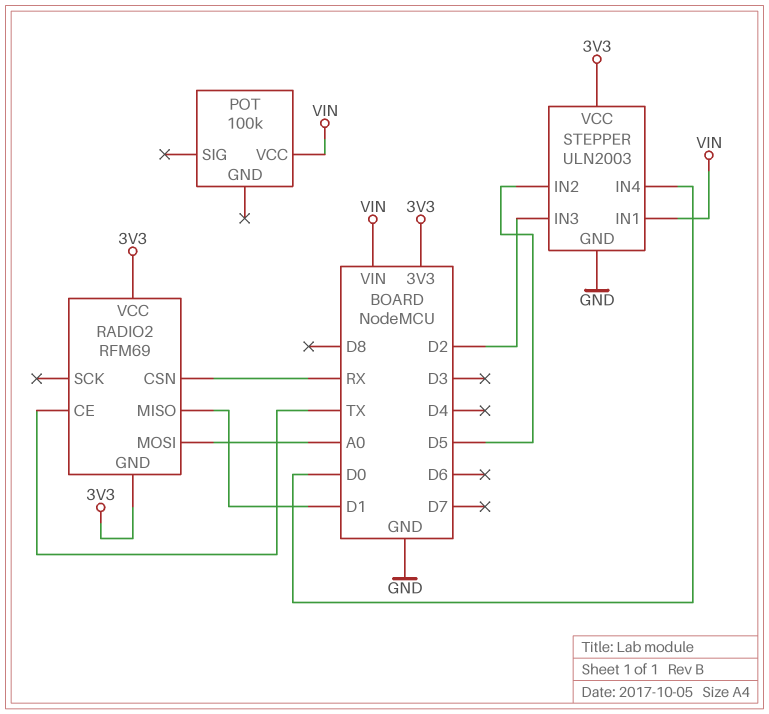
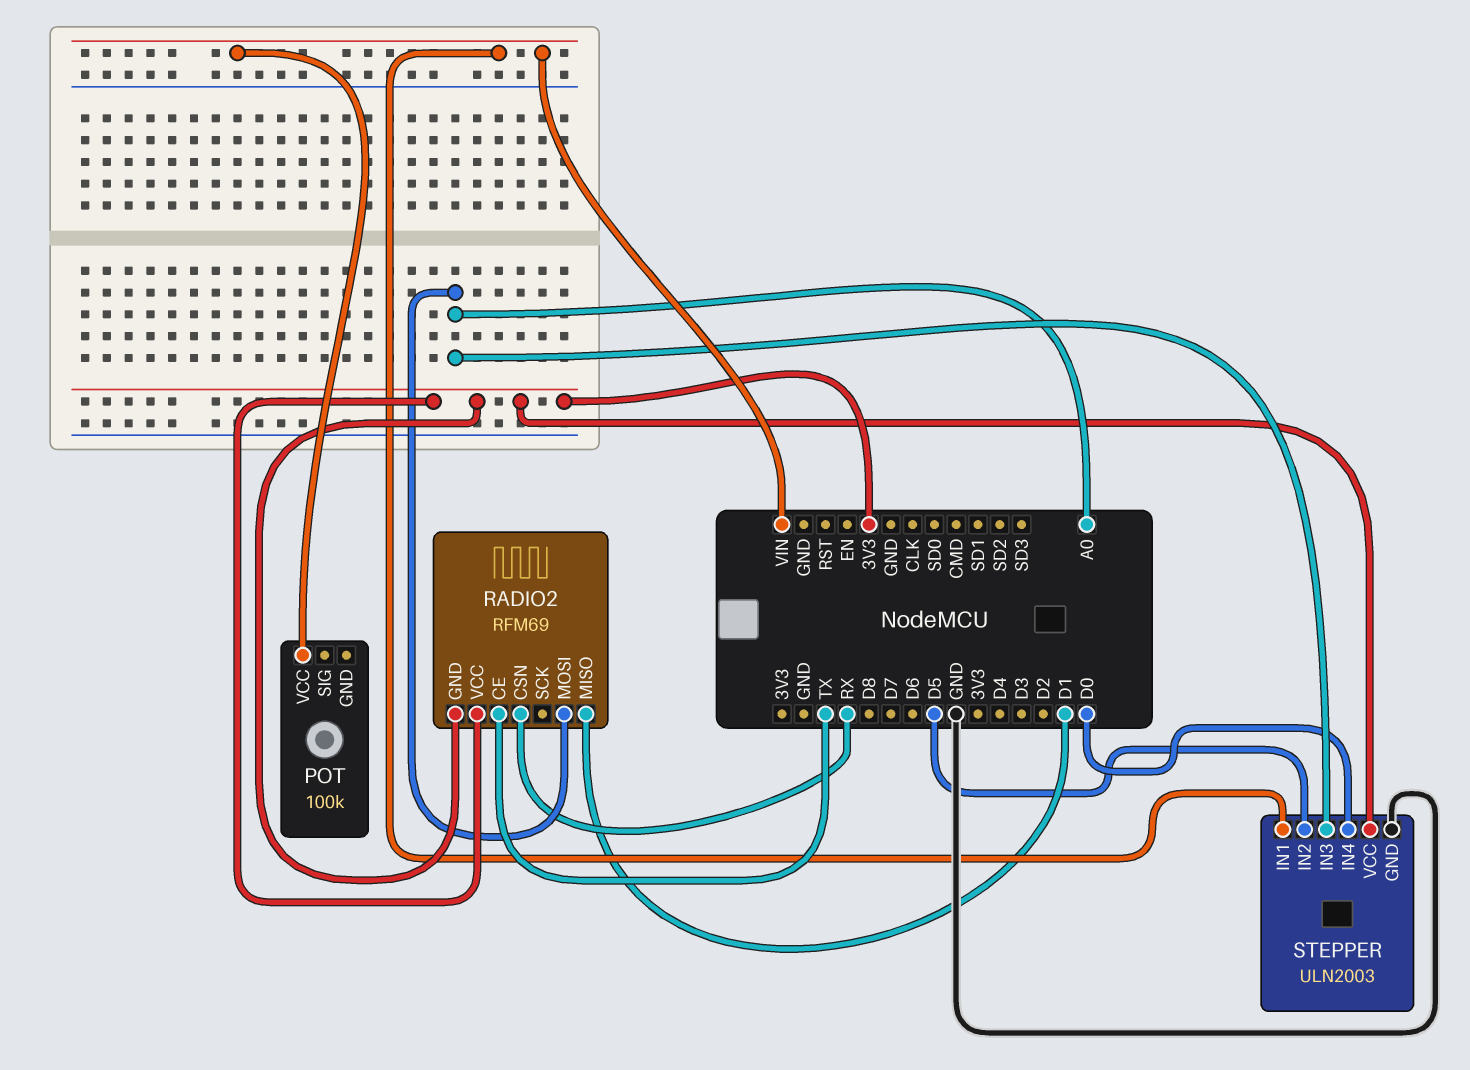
STEPPER pin IN3: D2 -> A0

